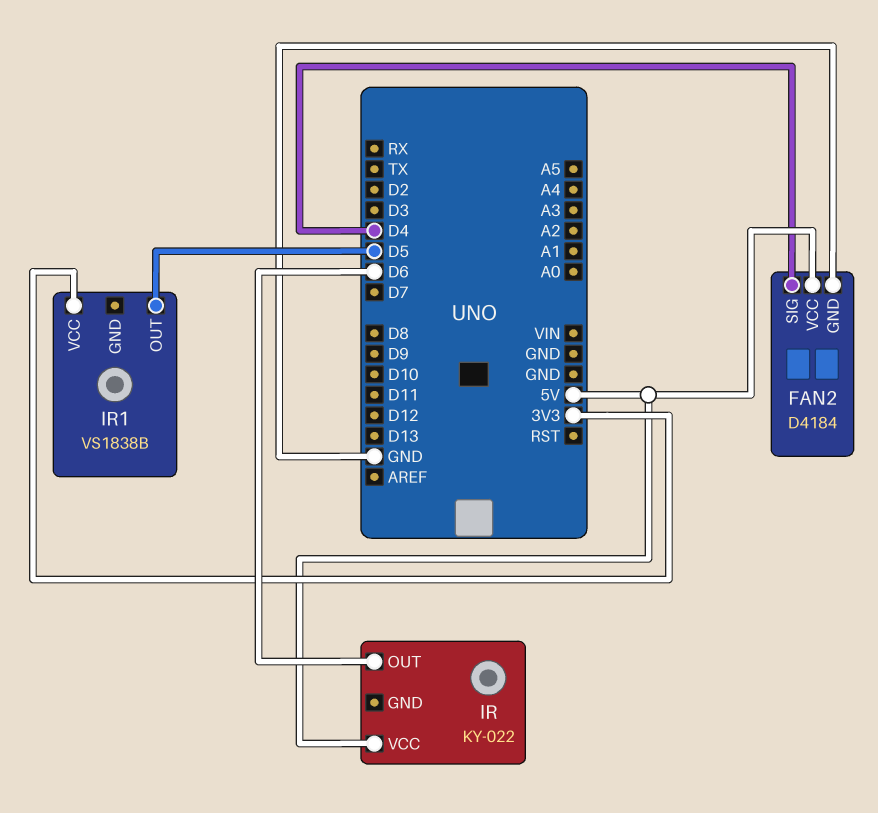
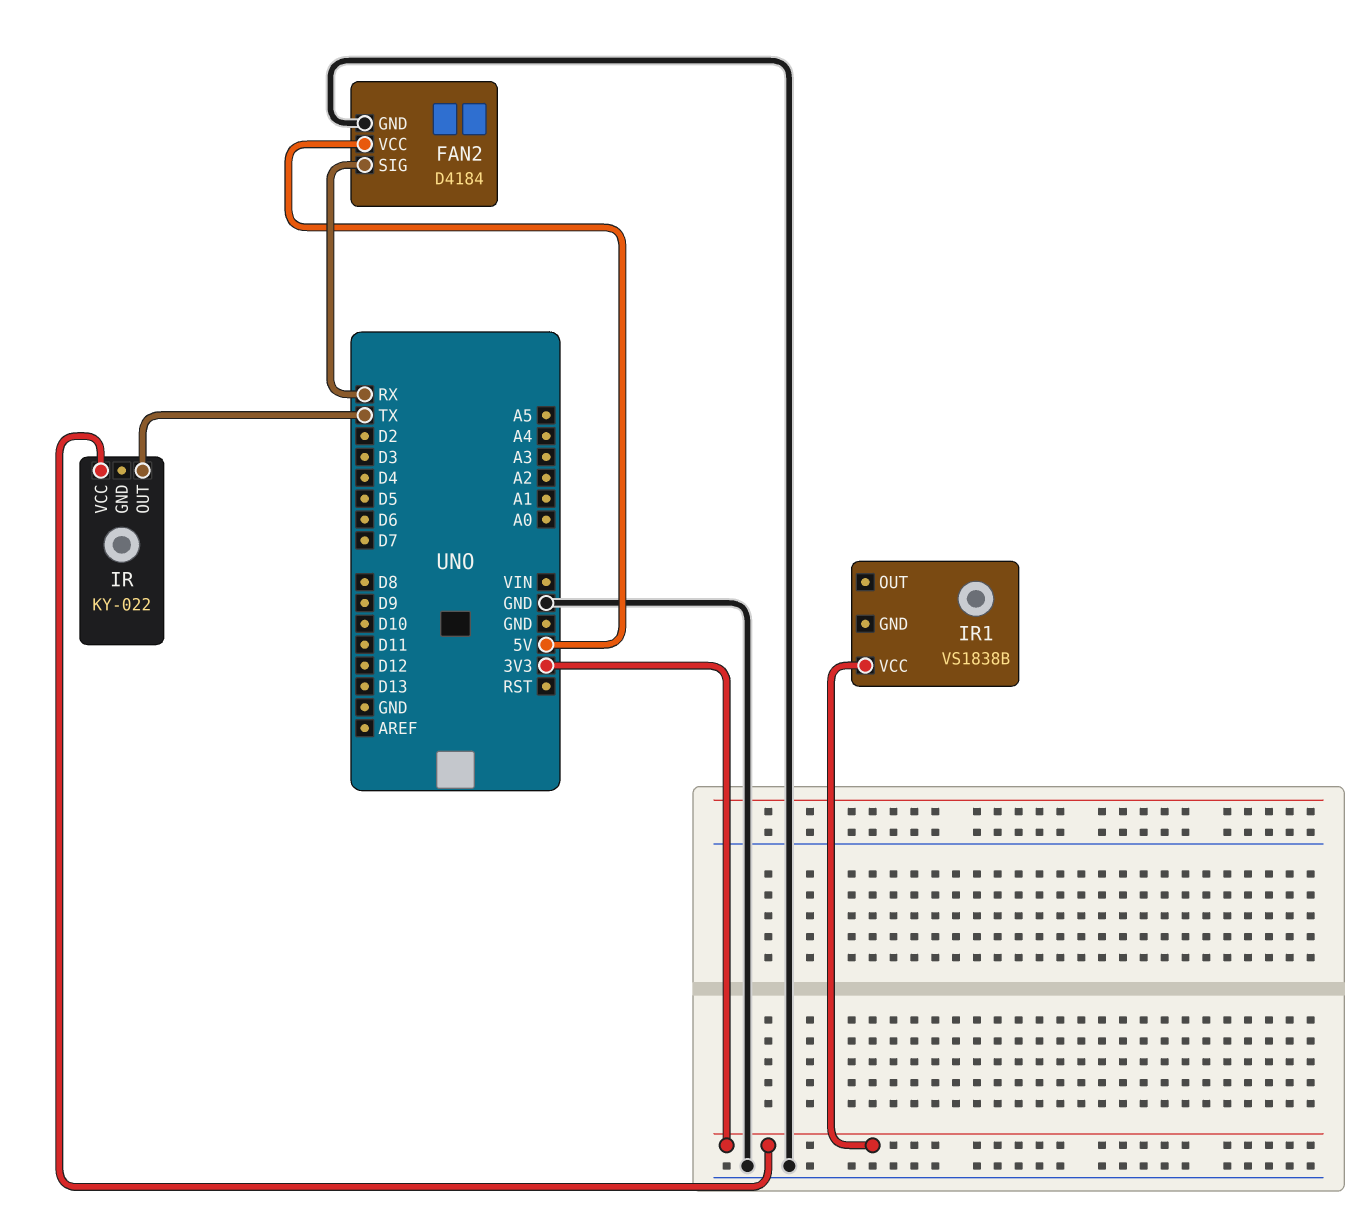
FAN2 pin SIG: D4 -> RX
IR pin OUT: D6 -> TX
IR pin VCC: 5V -> 3V3
IR1 pin OUT: D5 -> none

